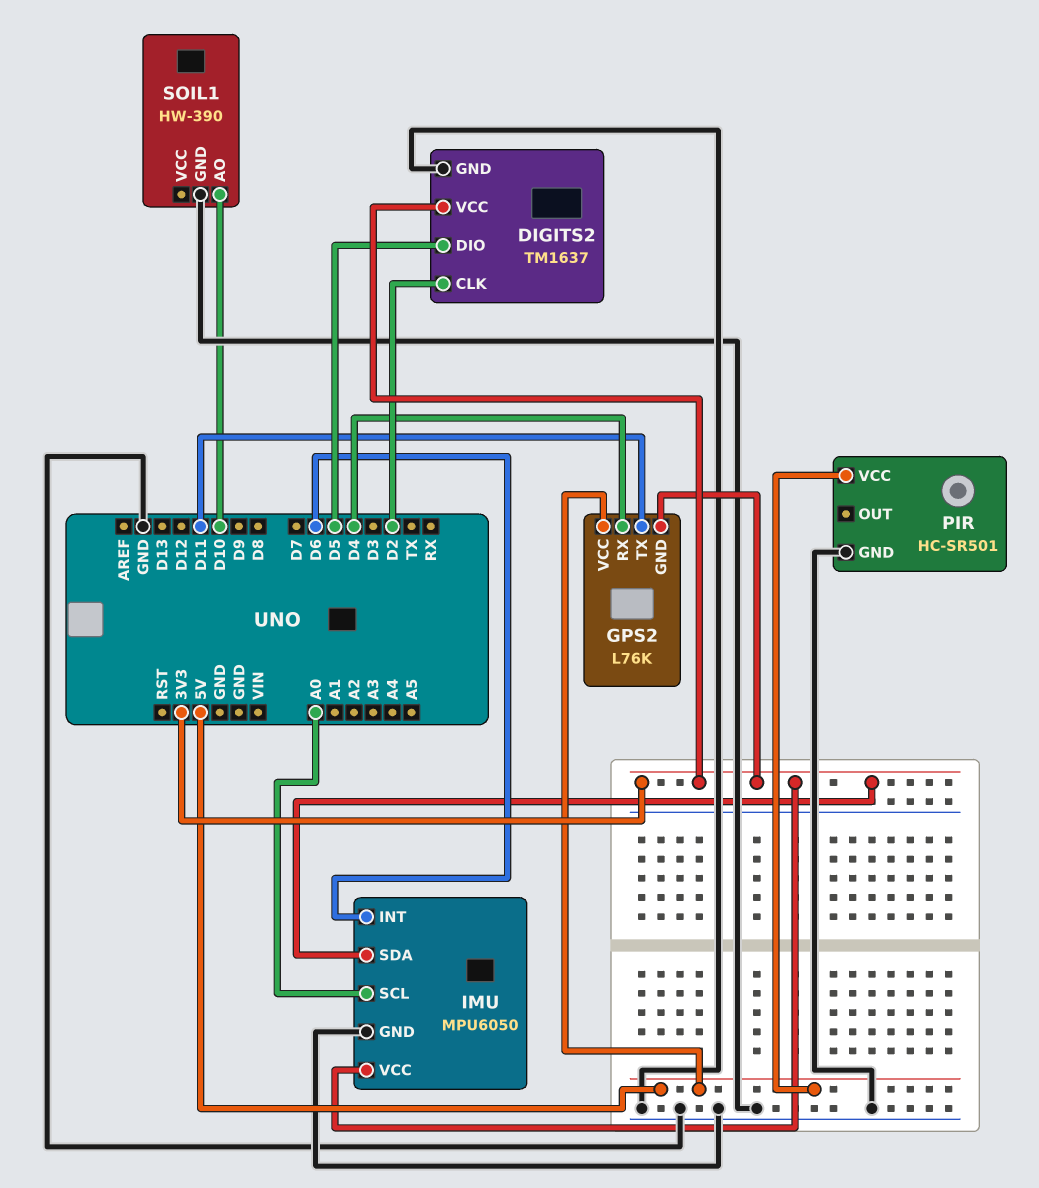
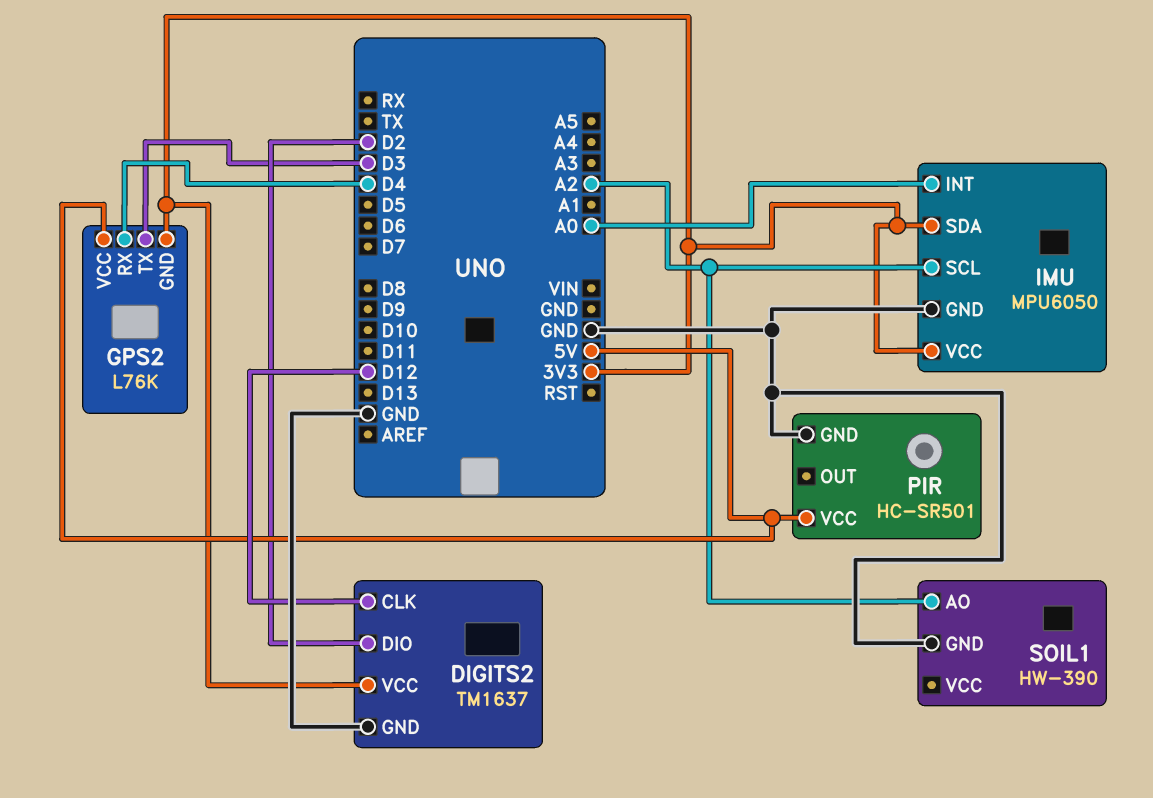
DIGITS2 pin CLK: D2 -> D12
DIGITS2 pin DIO: D5 -> D2
GPS2 pin TX: D11 -> D3
IMU pin INT: D6 -> A0
IMU pin SCL: A0 -> A2
SOIL1 pin AO: D10 -> A2

